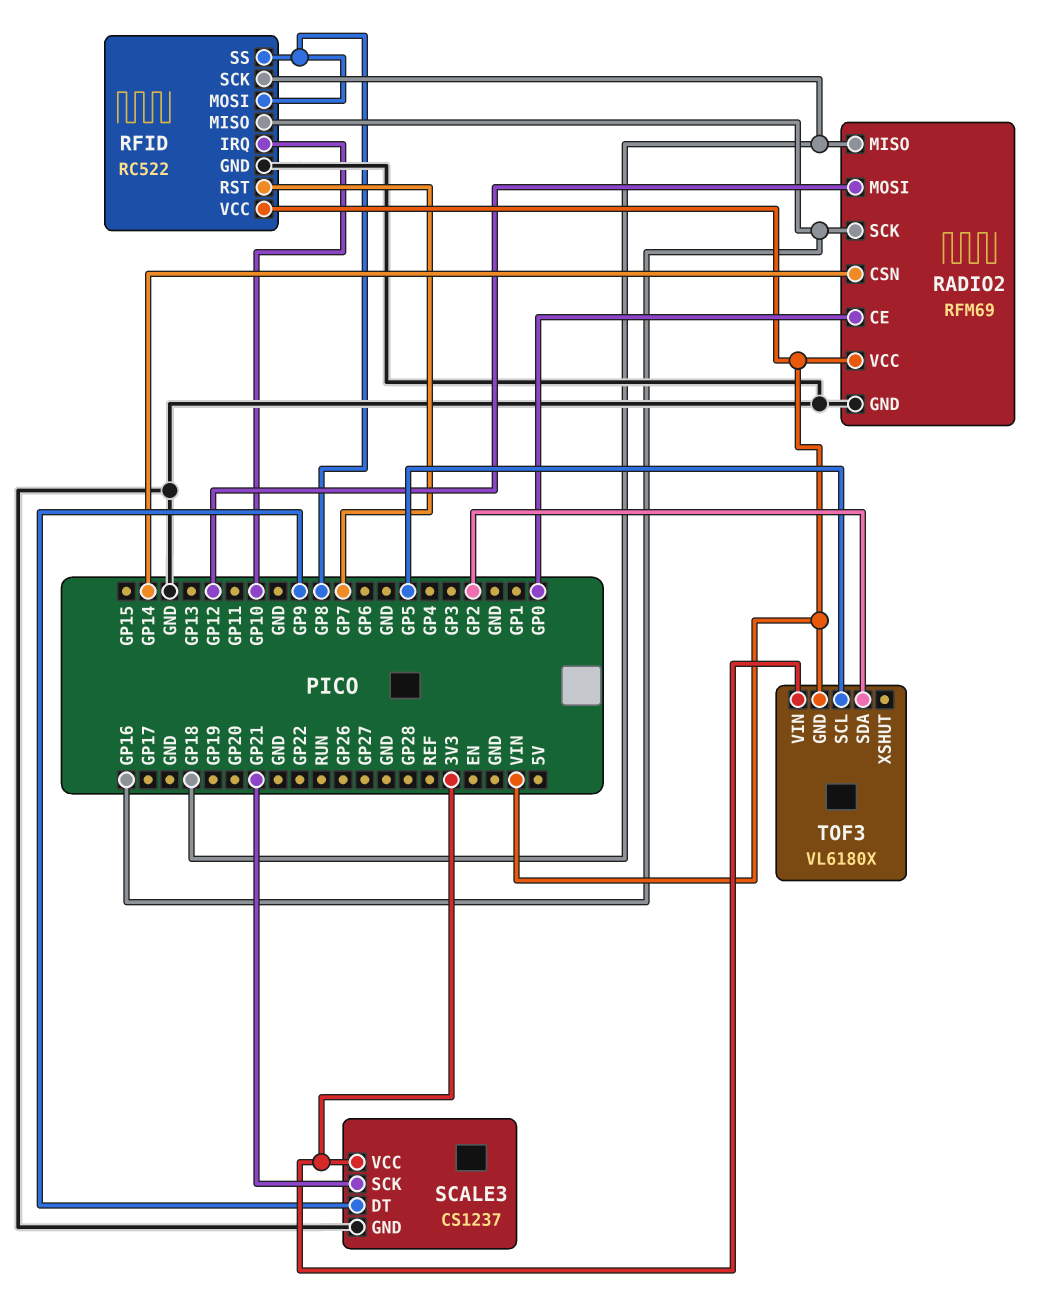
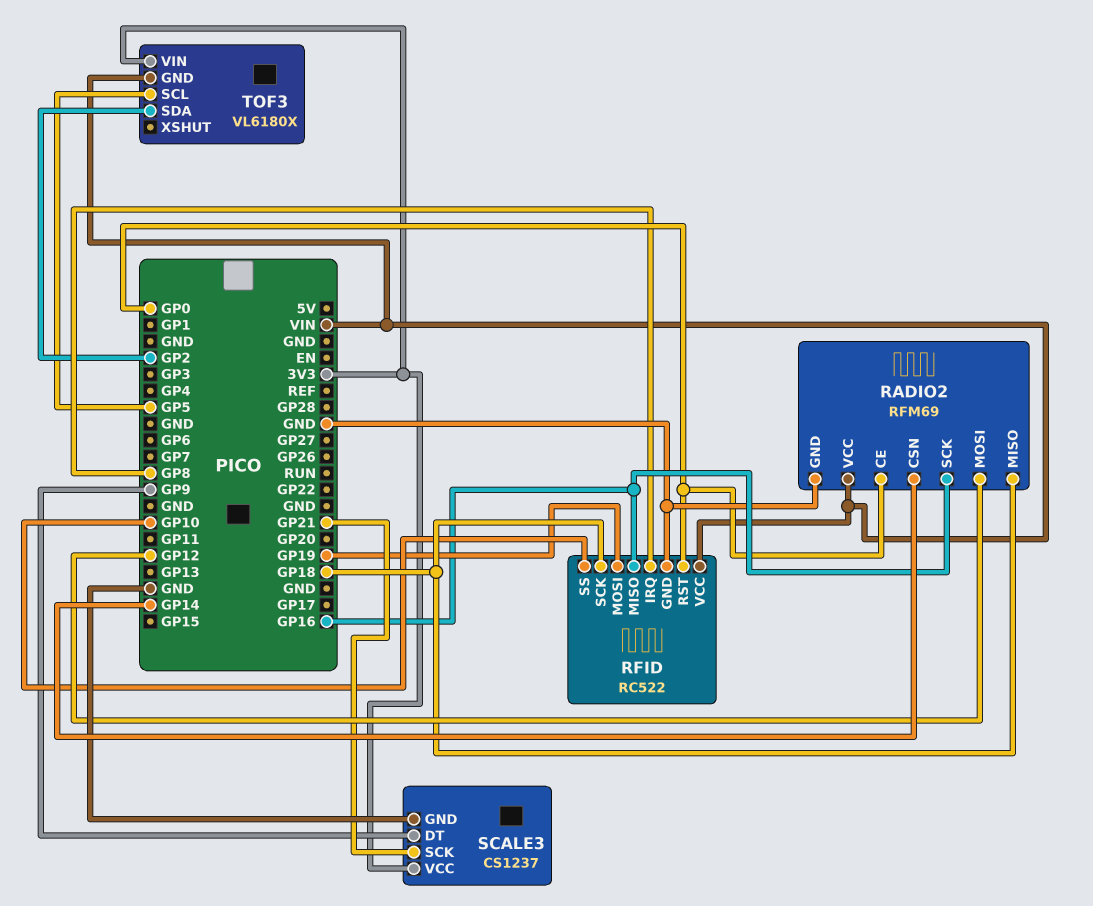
RFID pin IRQ: GP10 -> GP8
RFID pin MOSI: GP8 -> GP19
RFID pin RST: GP7 -> GP0
RFID pin SS: GP8 -> GP10

